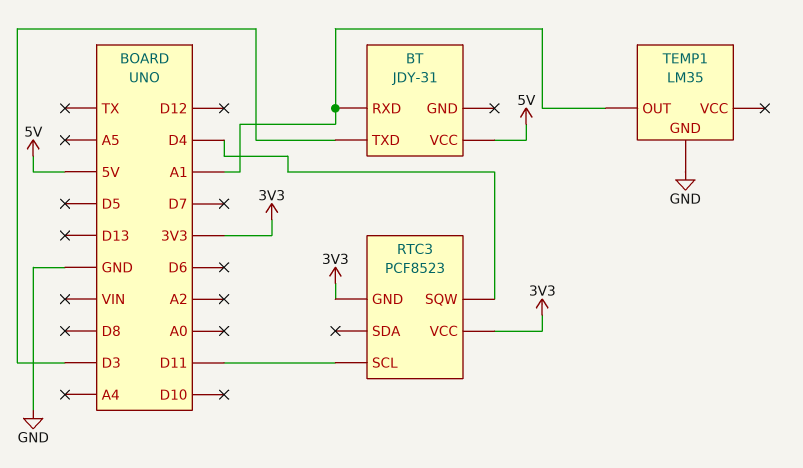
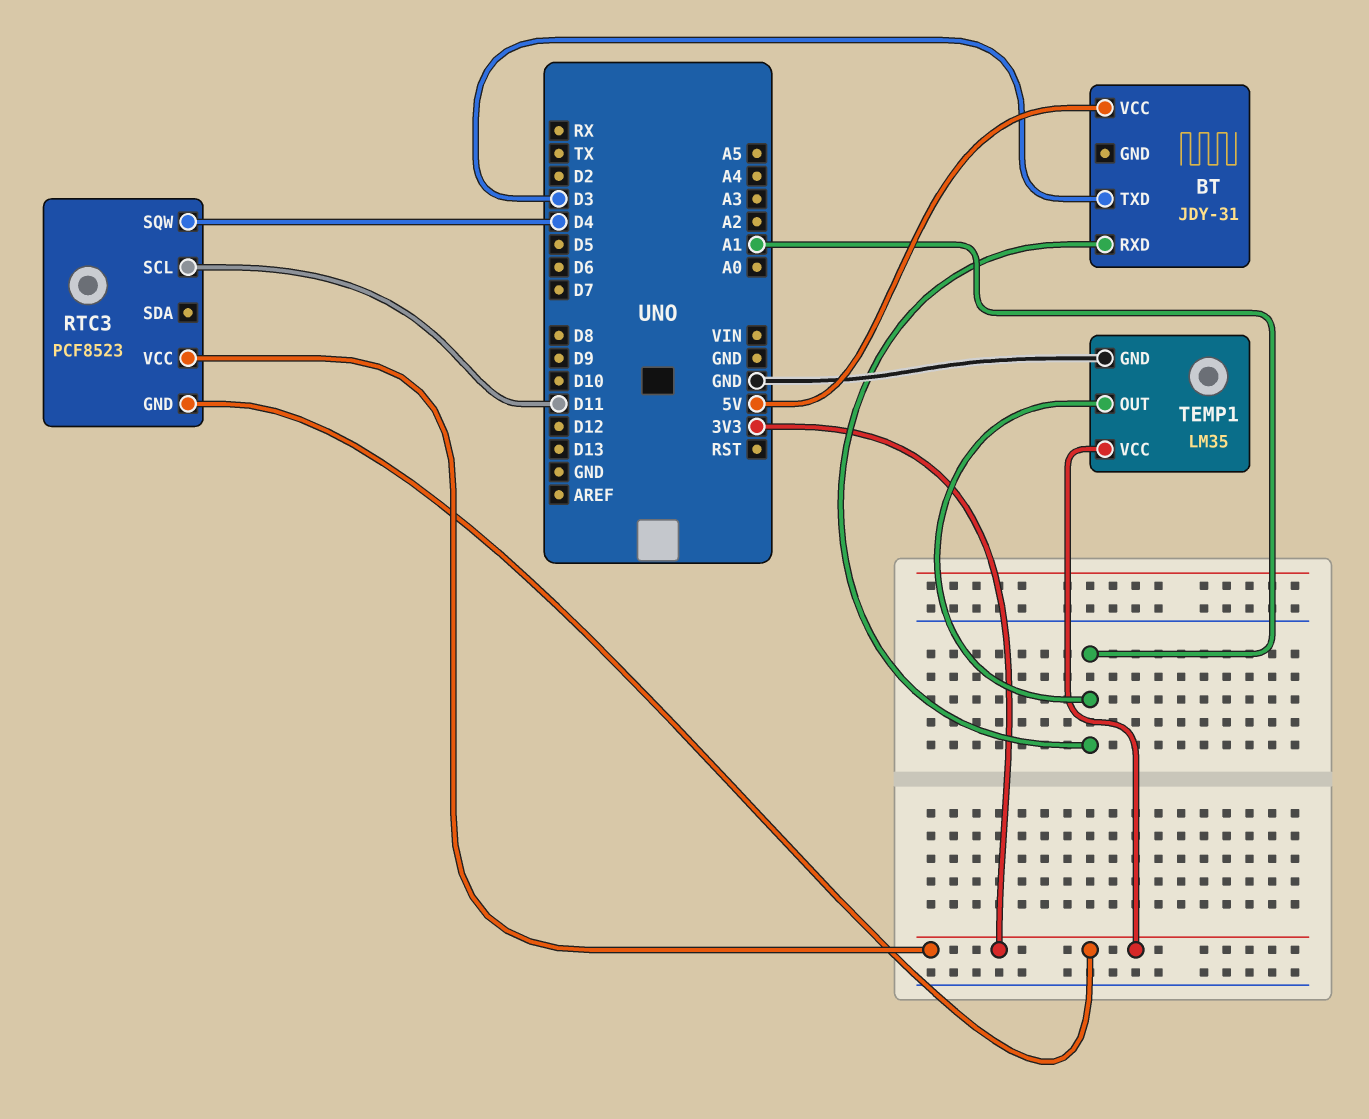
TEMP1 pin VCC: none -> 3V3

